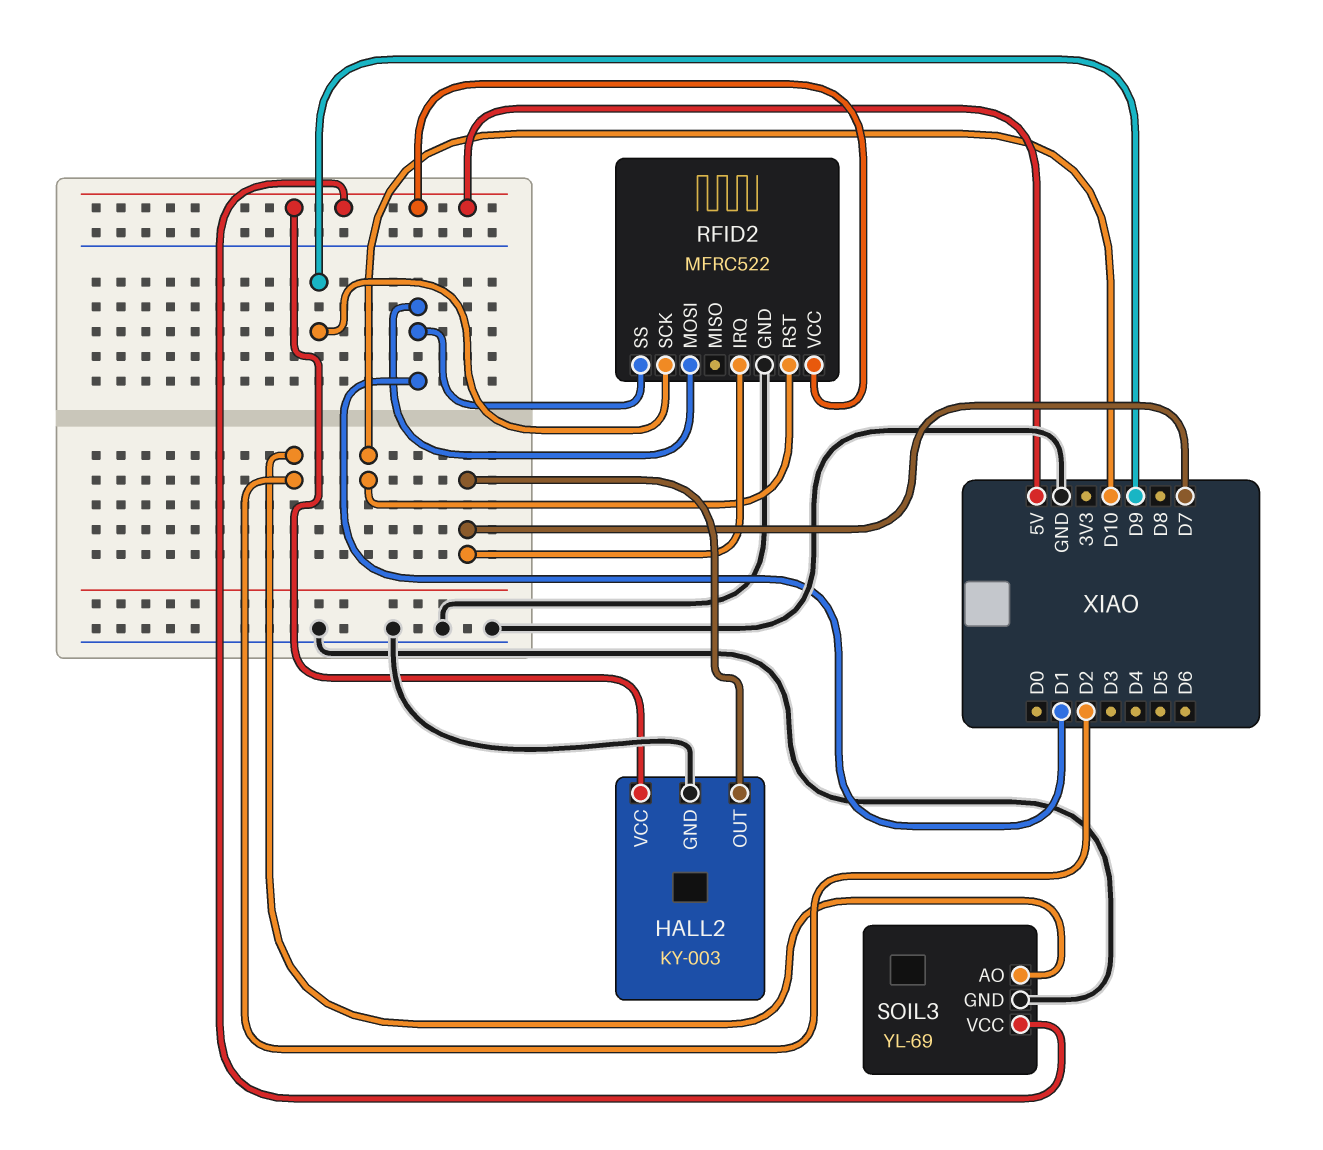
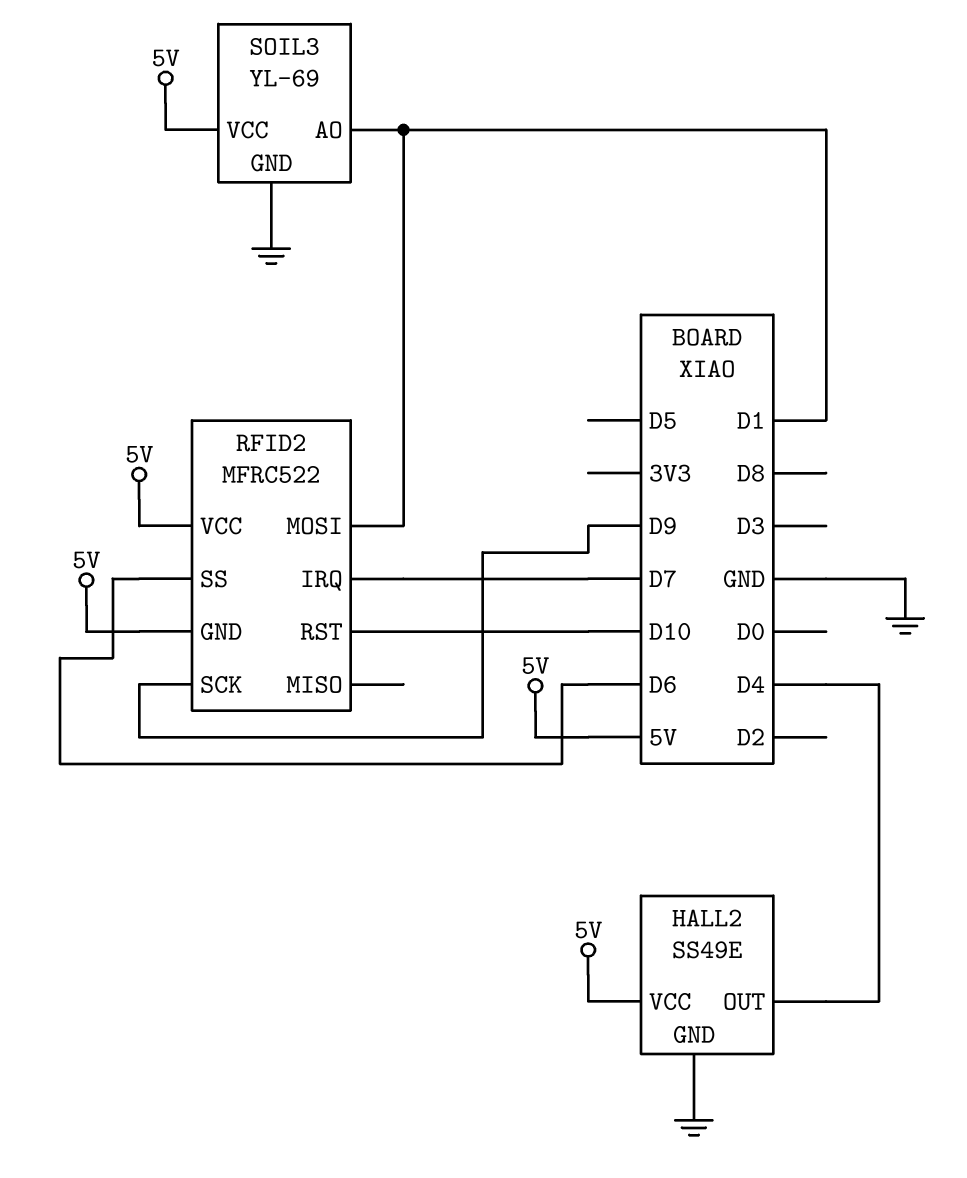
HALL2: KY-003 -> SS49E
HALL2 pin OUT: D7 -> D4
RFID2 pin GND: GND -> 5V
RFID2 pin SS: D1 -> D6
SOIL3 pin AO: D2 -> D1

